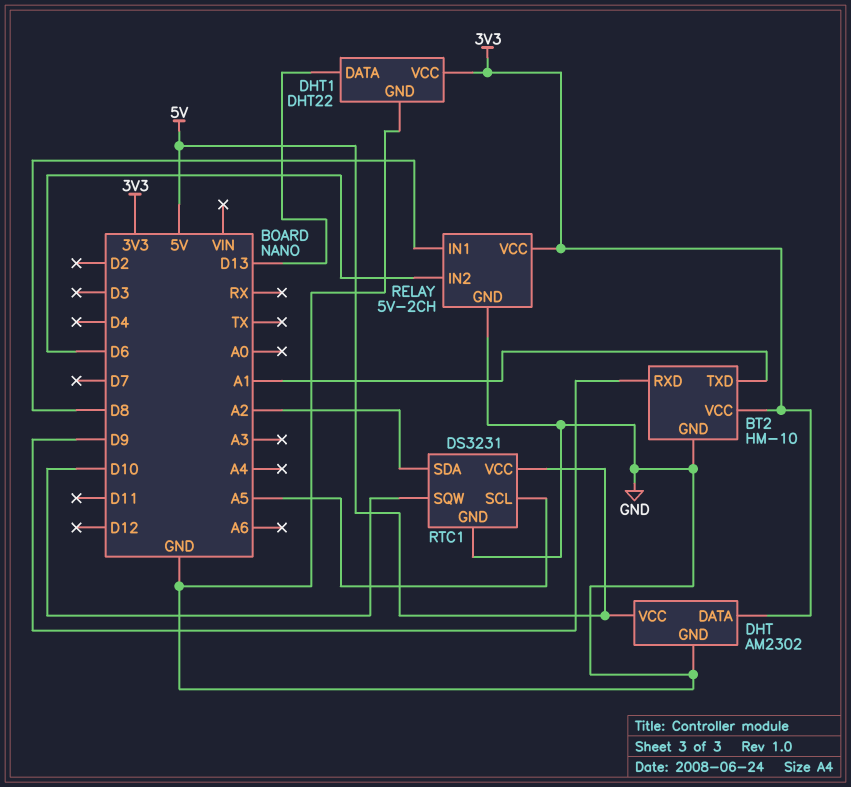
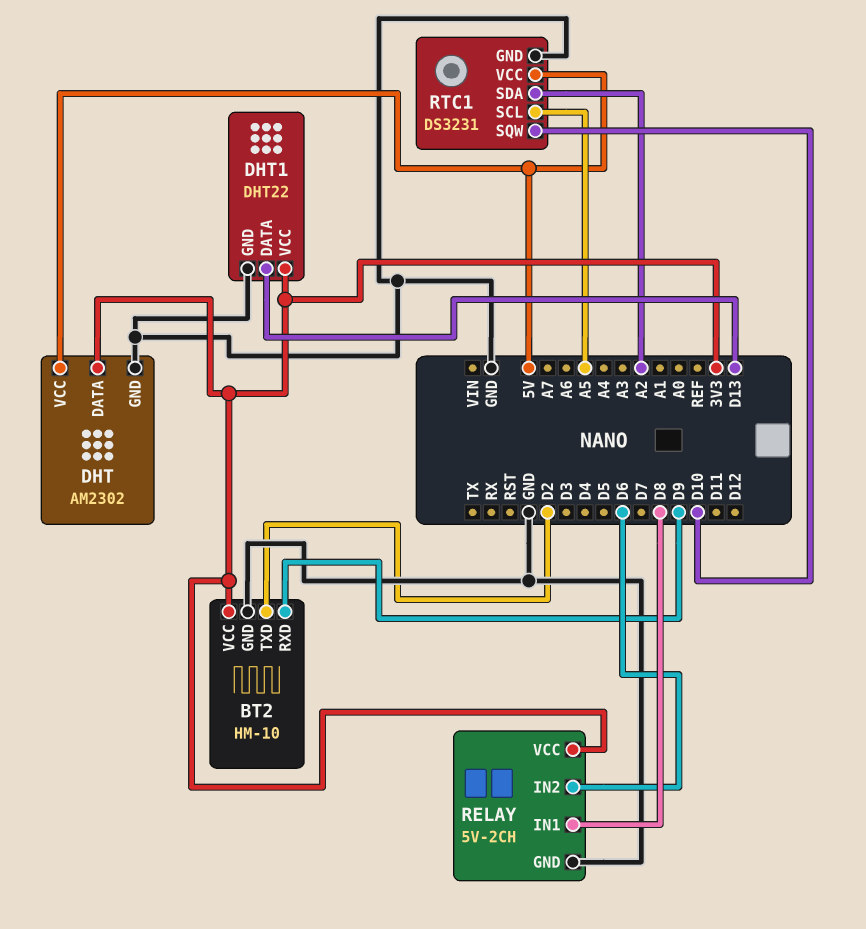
BT2 pin TXD: A1 -> D2

